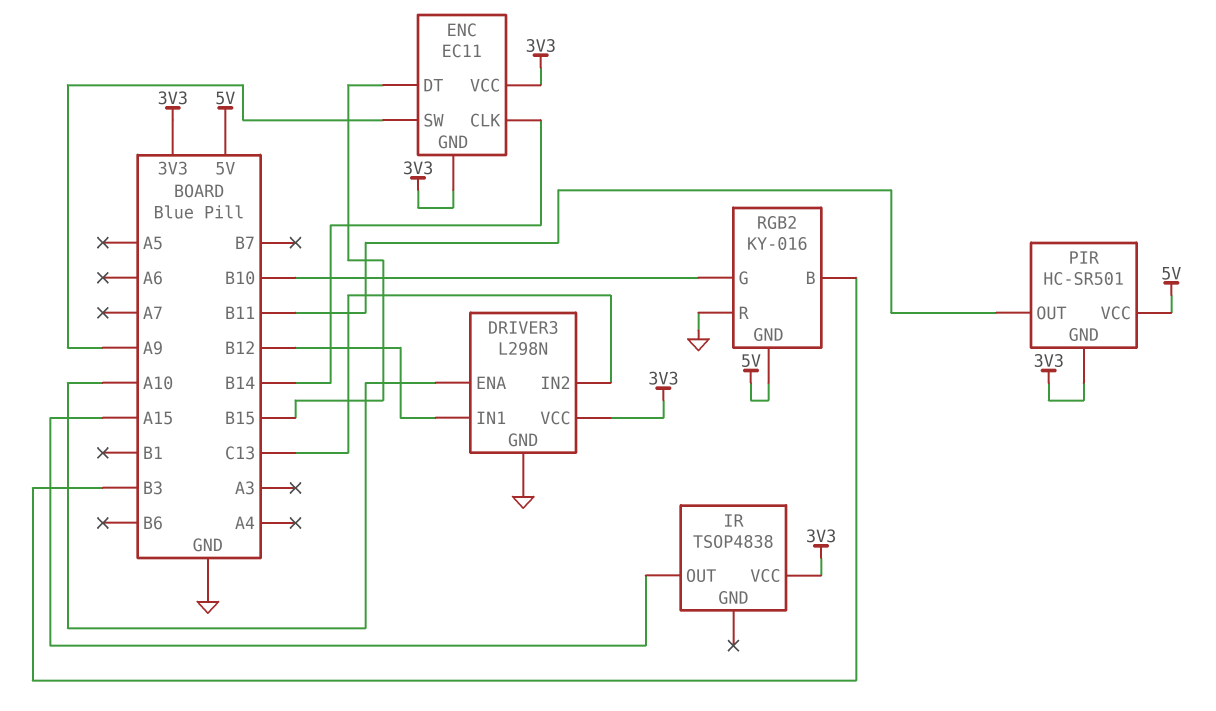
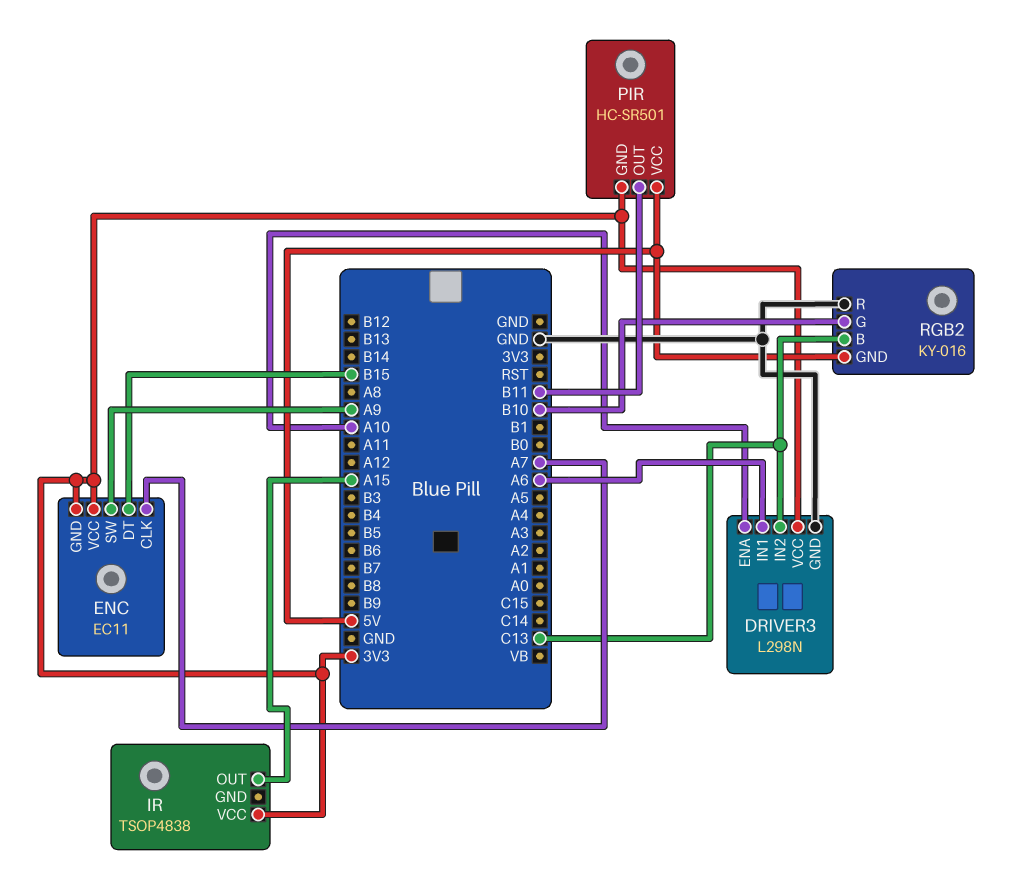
DRIVER3 pin IN1: B12 -> A6
ENC pin CLK: B14 -> A7
RGB2 pin B: B3 -> C13

